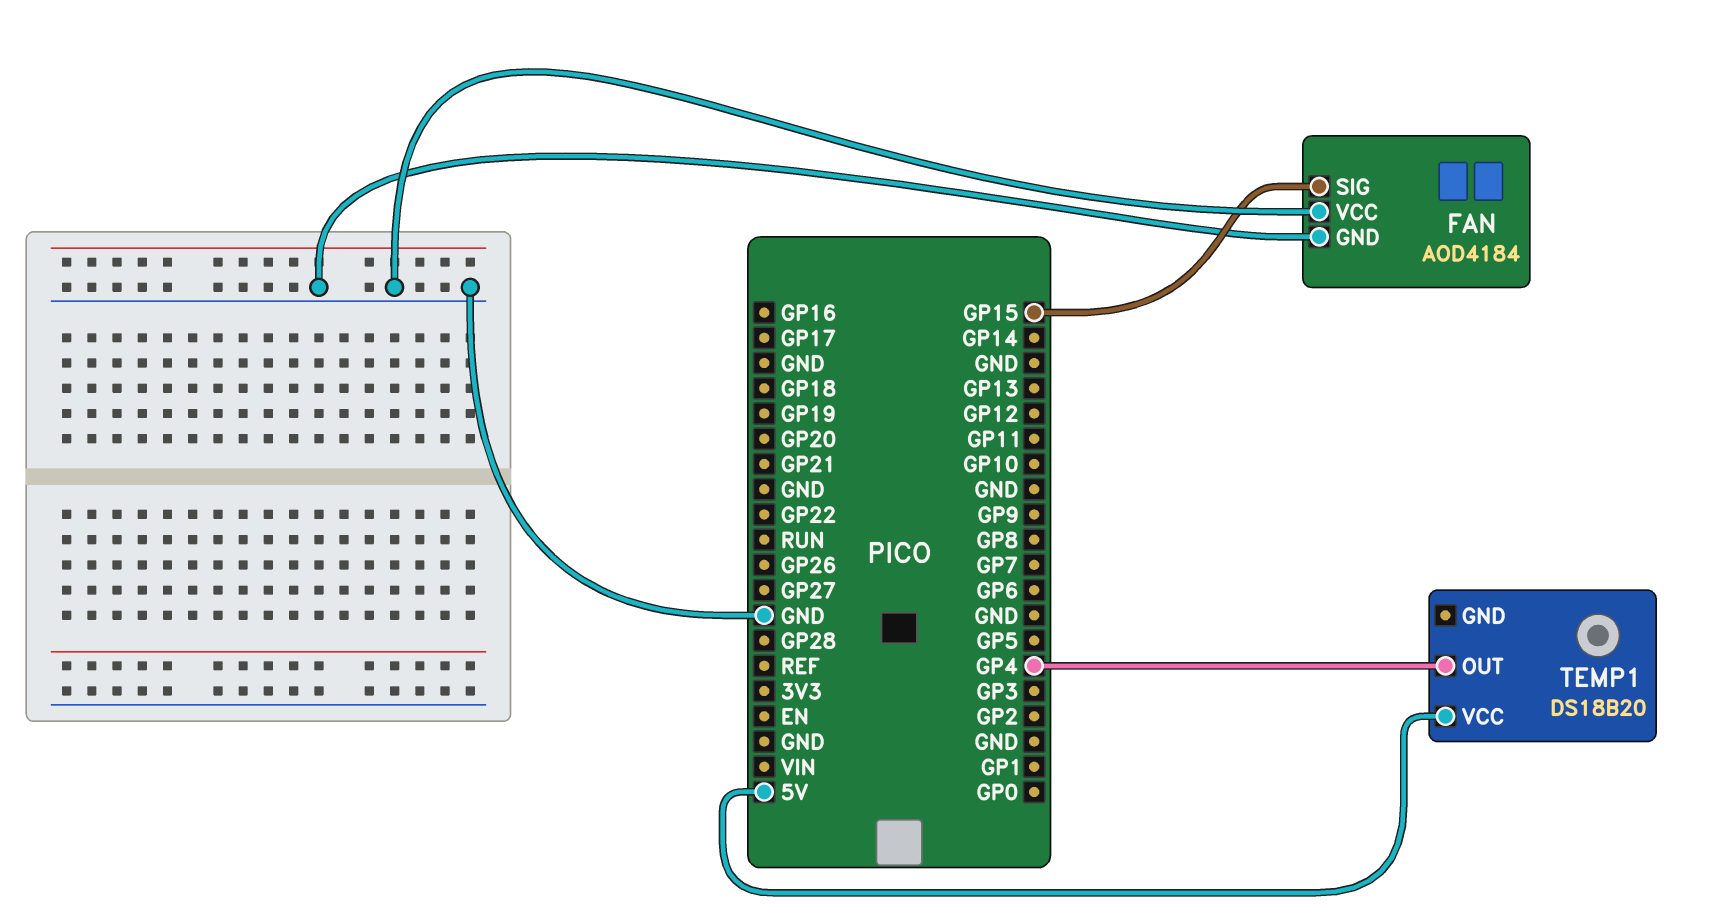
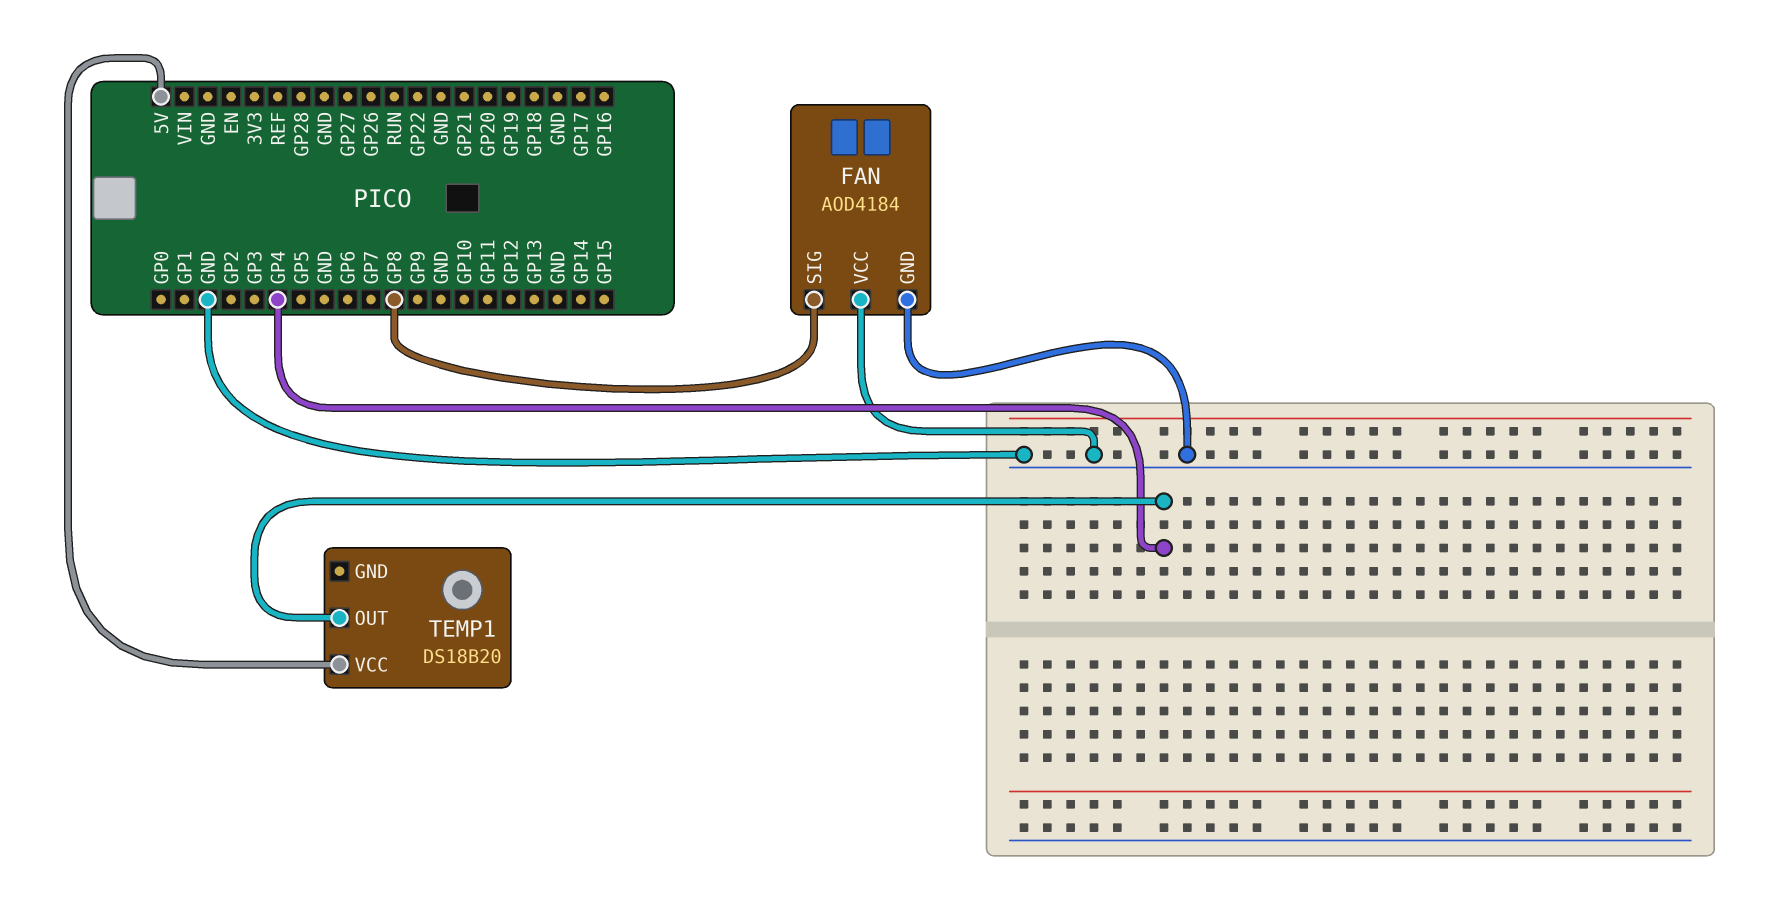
FAN pin SIG: GP15 -> GP8

